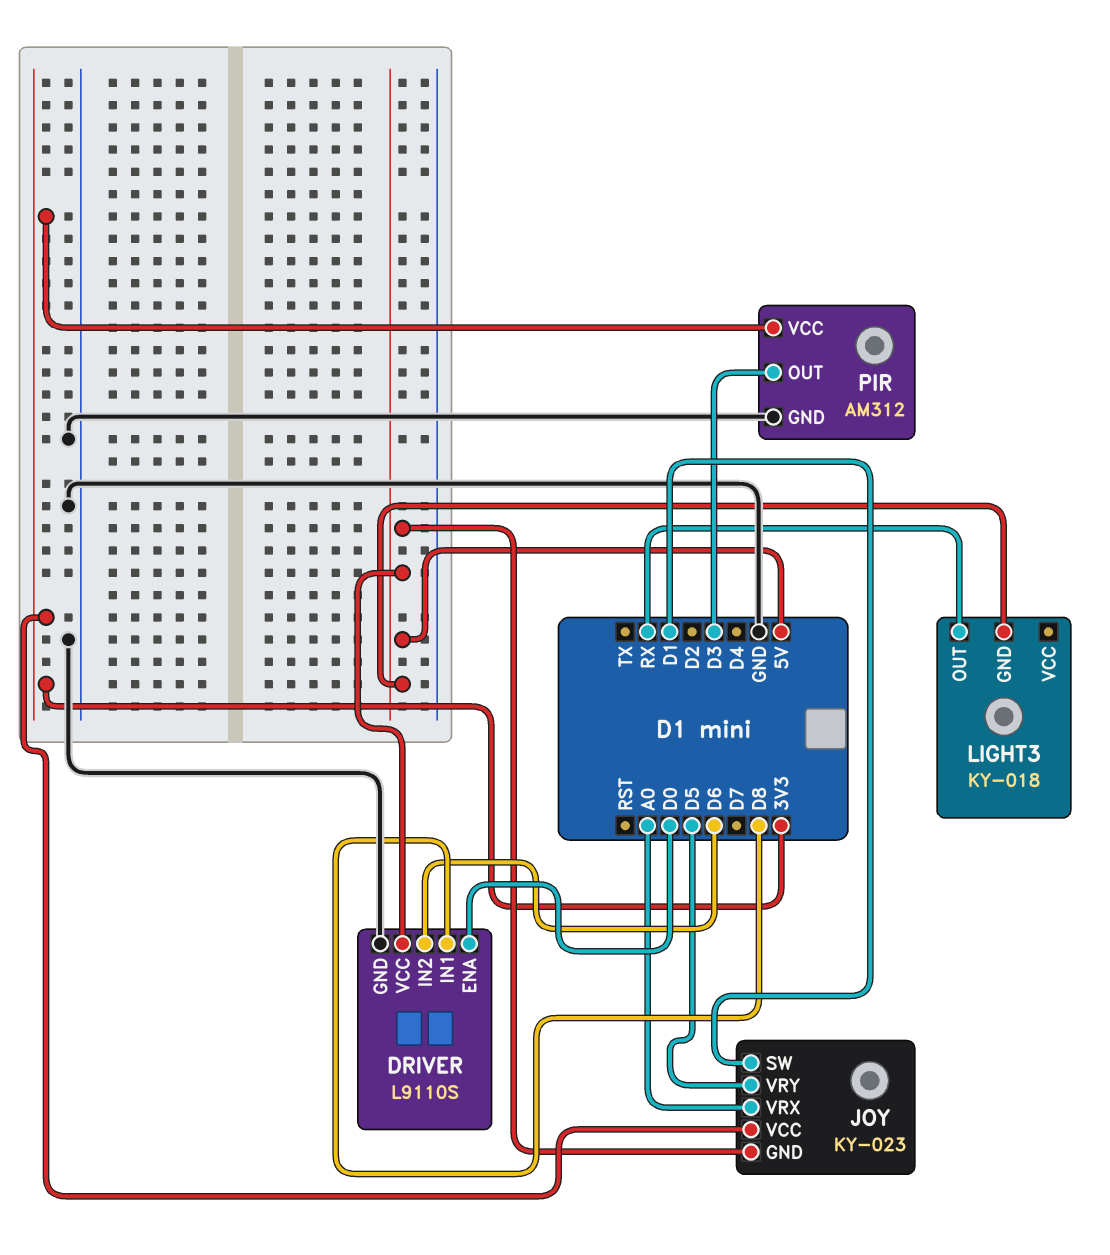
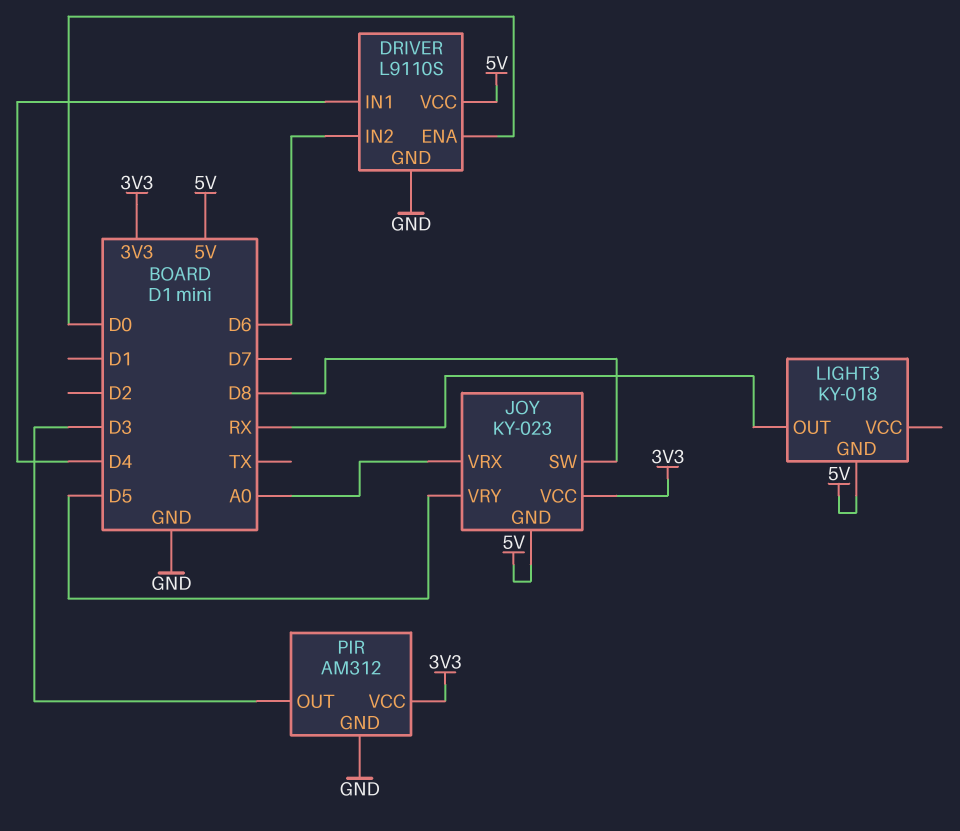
DRIVER pin IN1: D8 -> D4
JOY pin SW: D1 -> D8

